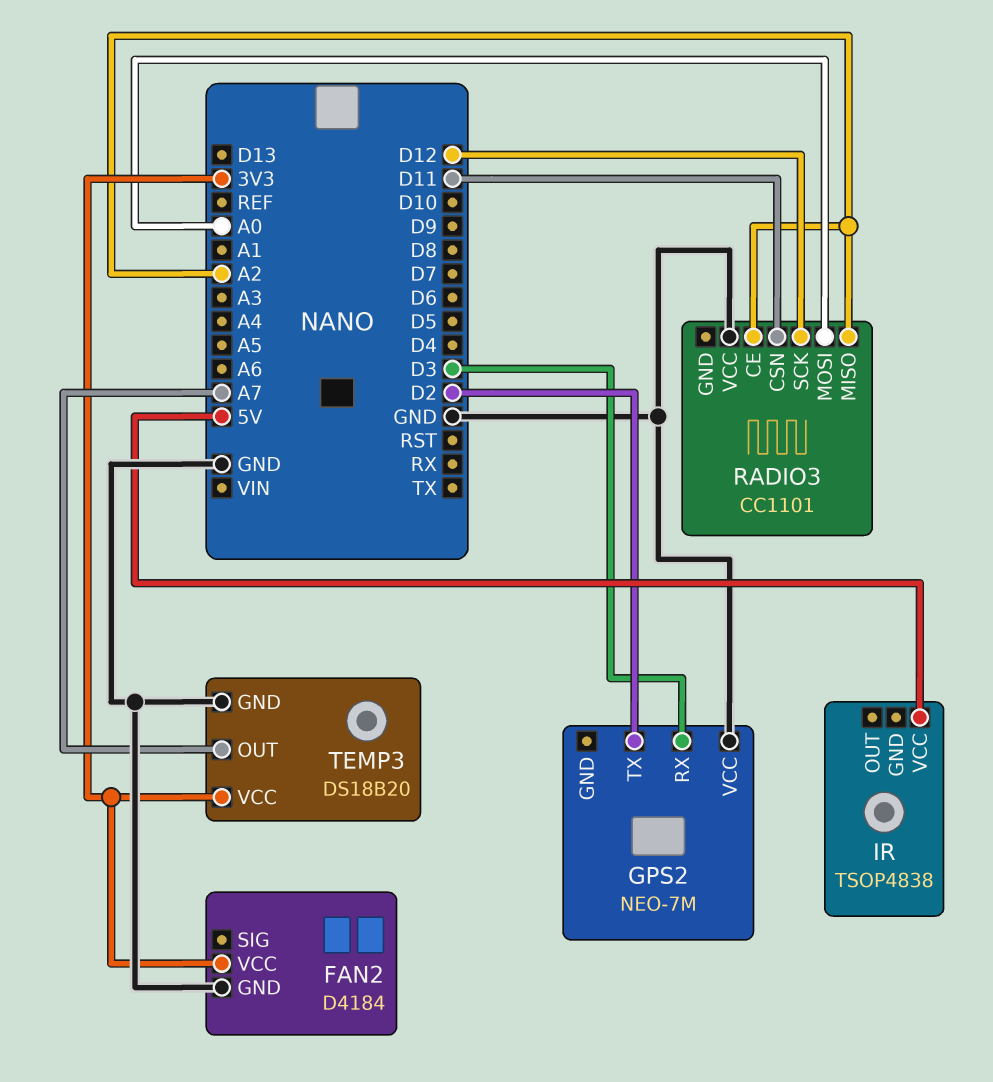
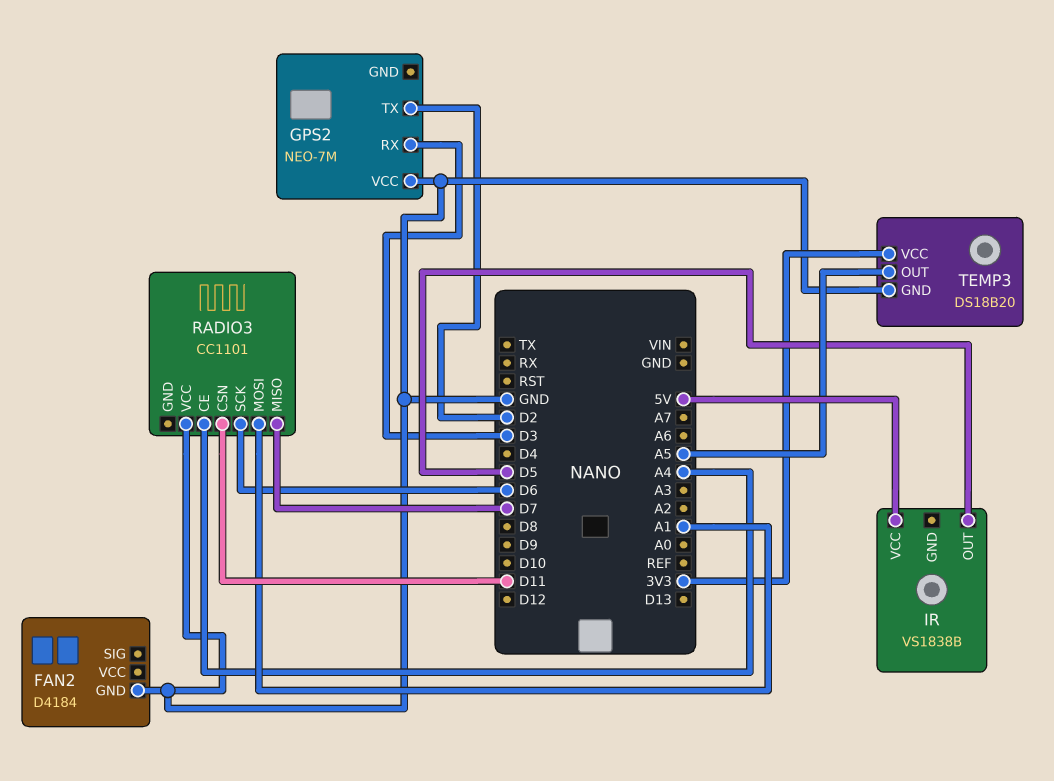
FAN2 pin VCC: 3V3 -> none
IR: TSOP4838 -> VS1838B
IR pin OUT: none -> D5
RADIO3 pin CE: A2 -> A4
RADIO3 pin MISO: A2 -> D7
RADIO3 pin MOSI: A0 -> A1
RADIO3 pin SCK: D12 -> D6
TEMP3 pin OUT: A7 -> A5

